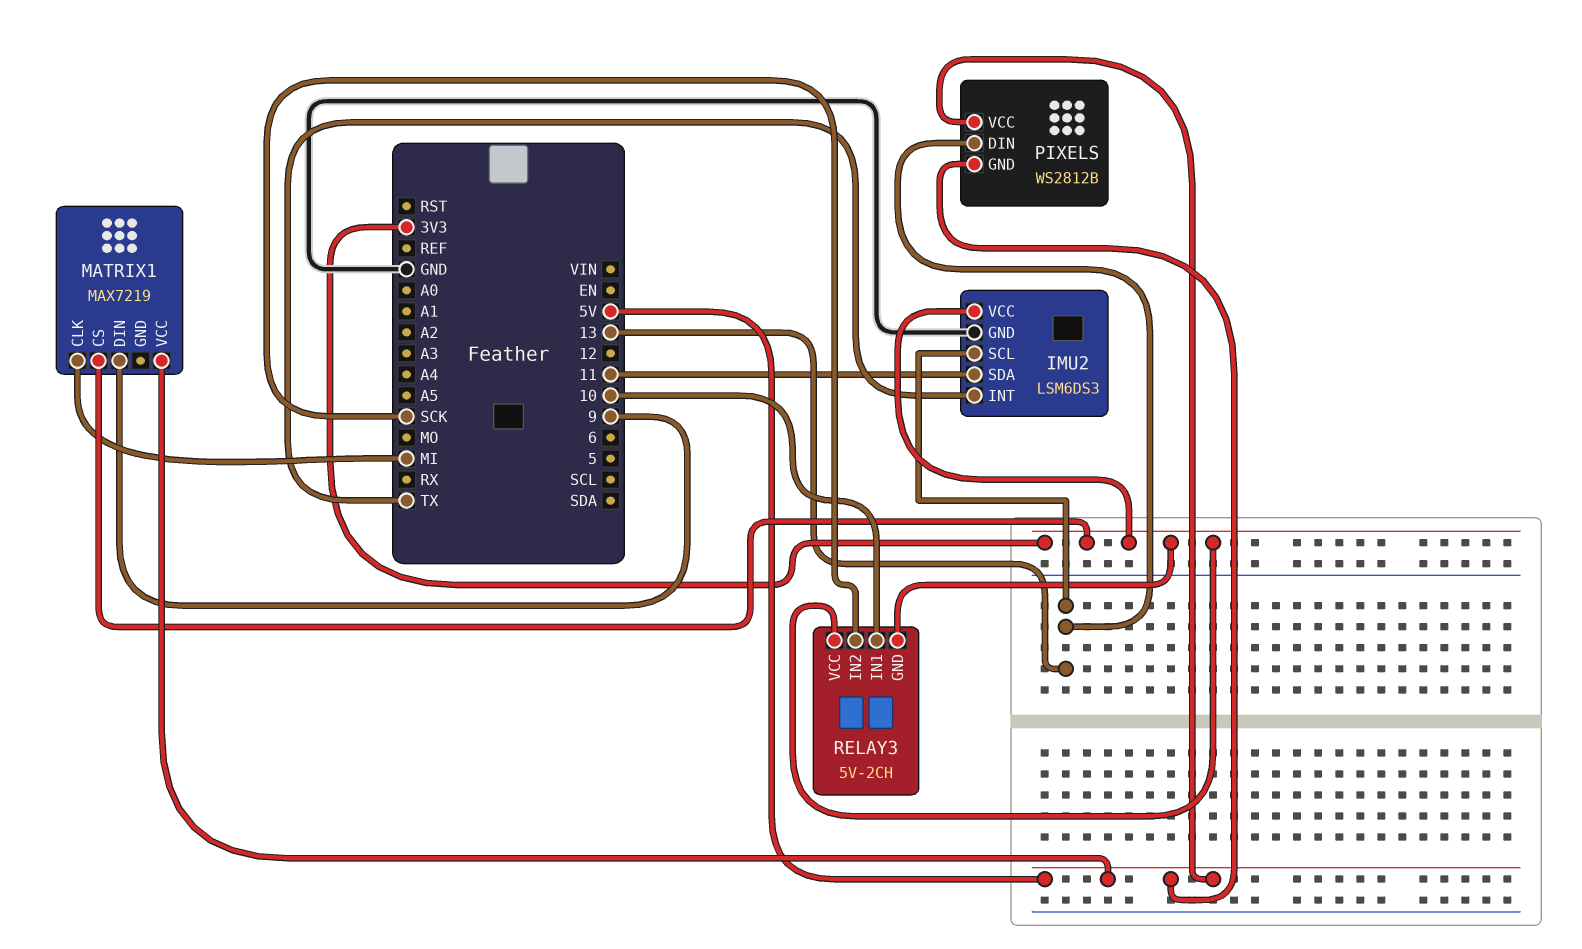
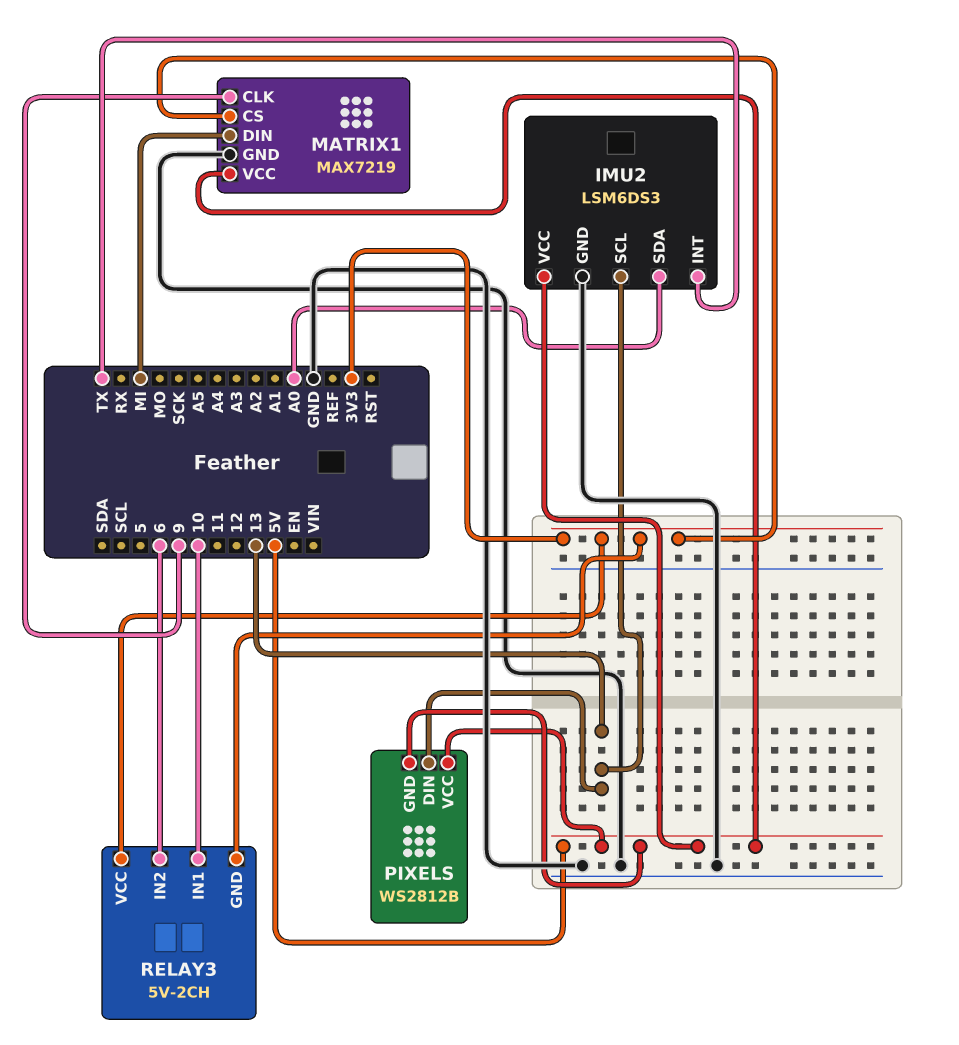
IMU2 pin SDA: 11 -> A0
IMU2 pin VCC: 3V3 -> 5V
MATRIX1 pin CLK: MI -> 9
MATRIX1 pin DIN: 9 -> MI
MATRIX1 pin GND: none -> GND
RELAY3 pin IN2: SCK -> 6

